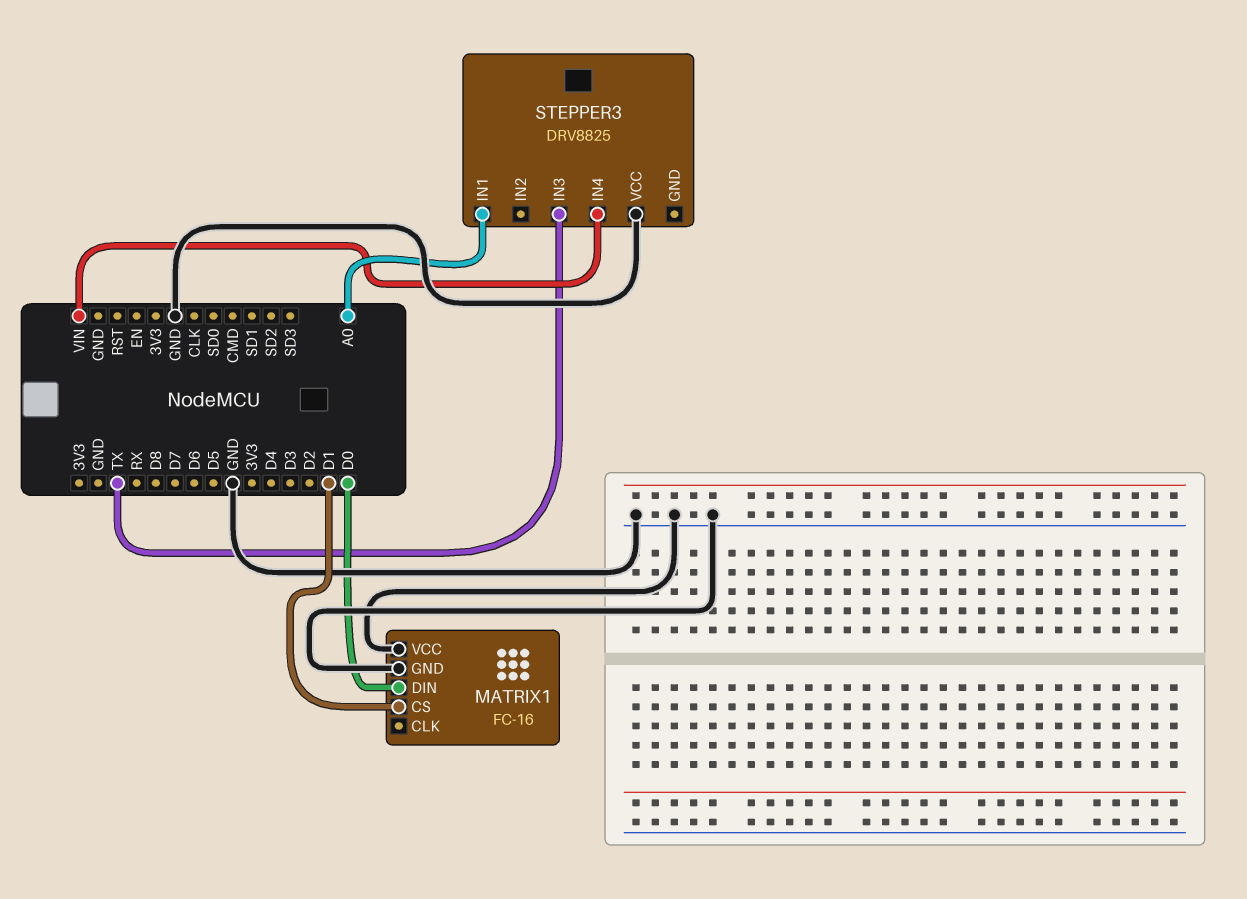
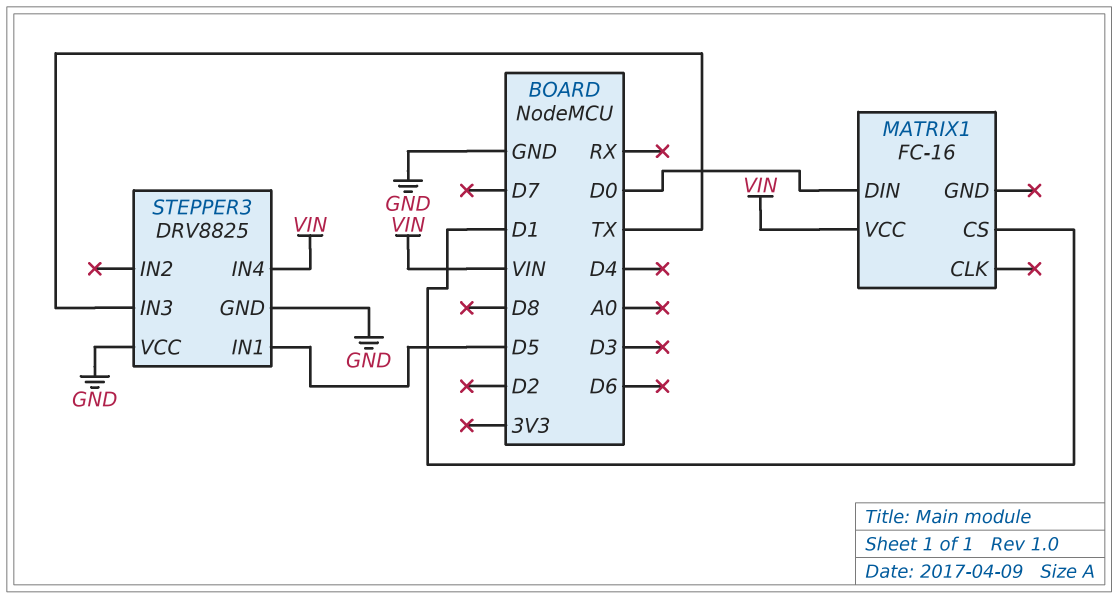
MATRIX1 pin GND: GND -> none
MATRIX1 pin VCC: GND -> VIN
STEPPER3 pin GND: none -> GND
STEPPER3 pin IN1: A0 -> D5

